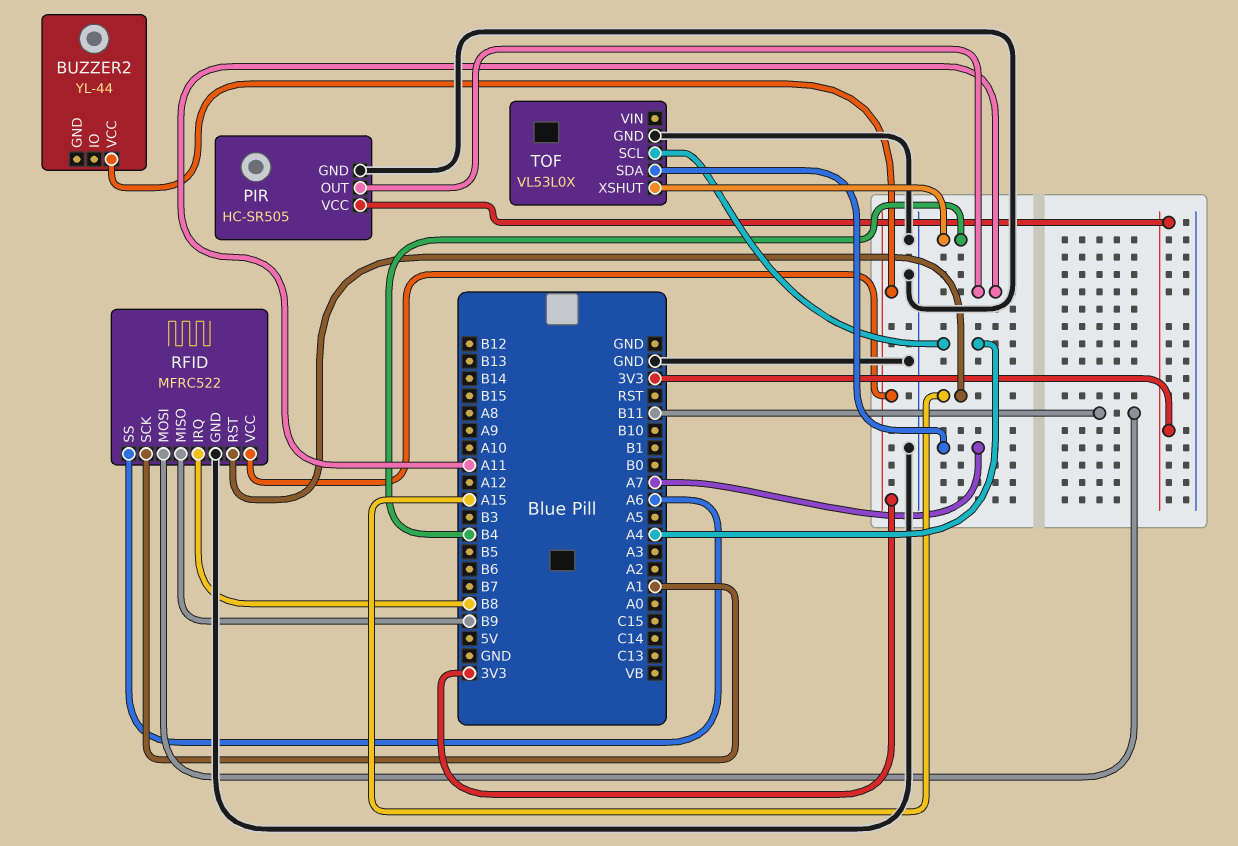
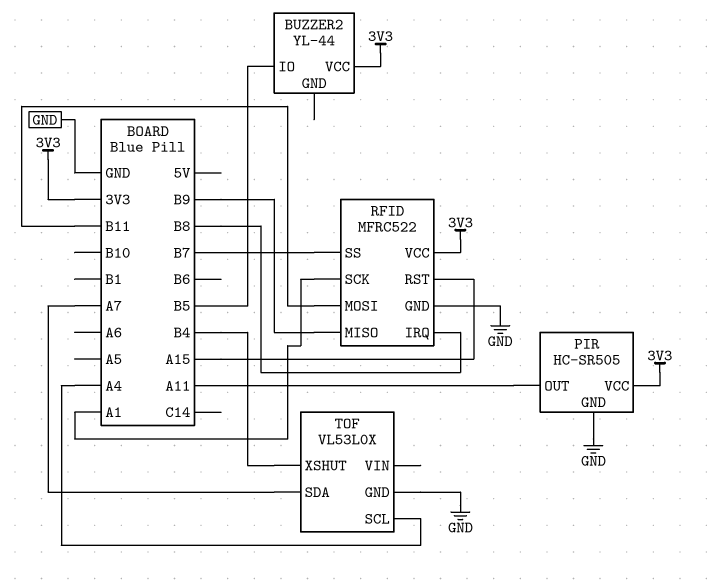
BUZZER2 pin IO: none -> B5
RFID pin SS: A6 -> B7

